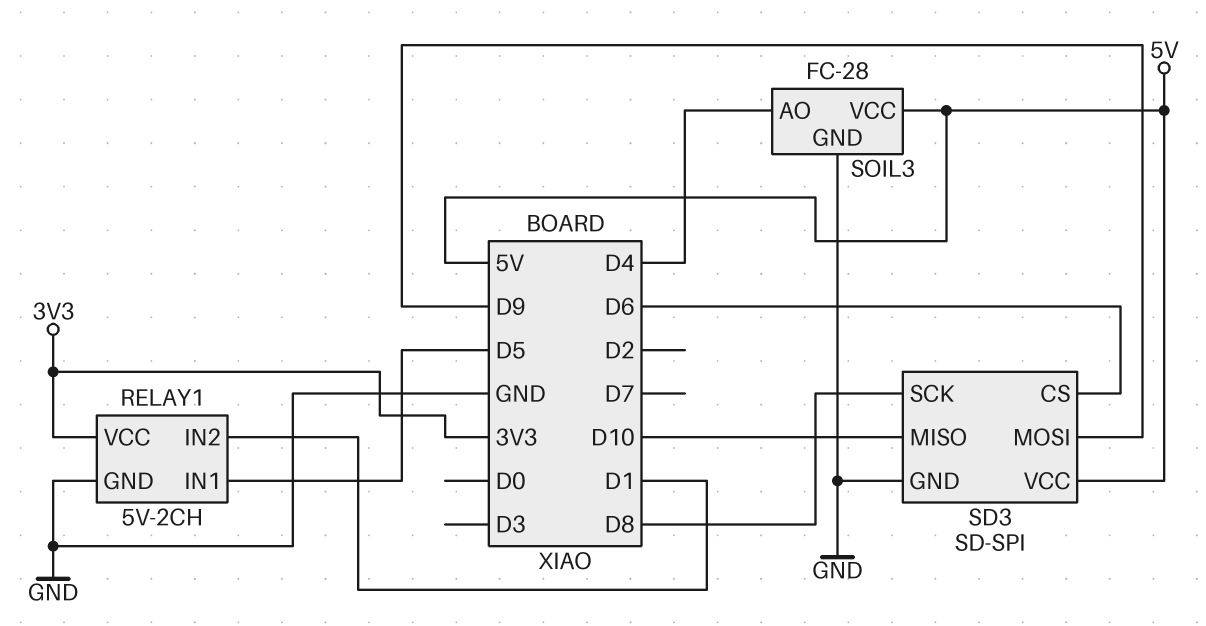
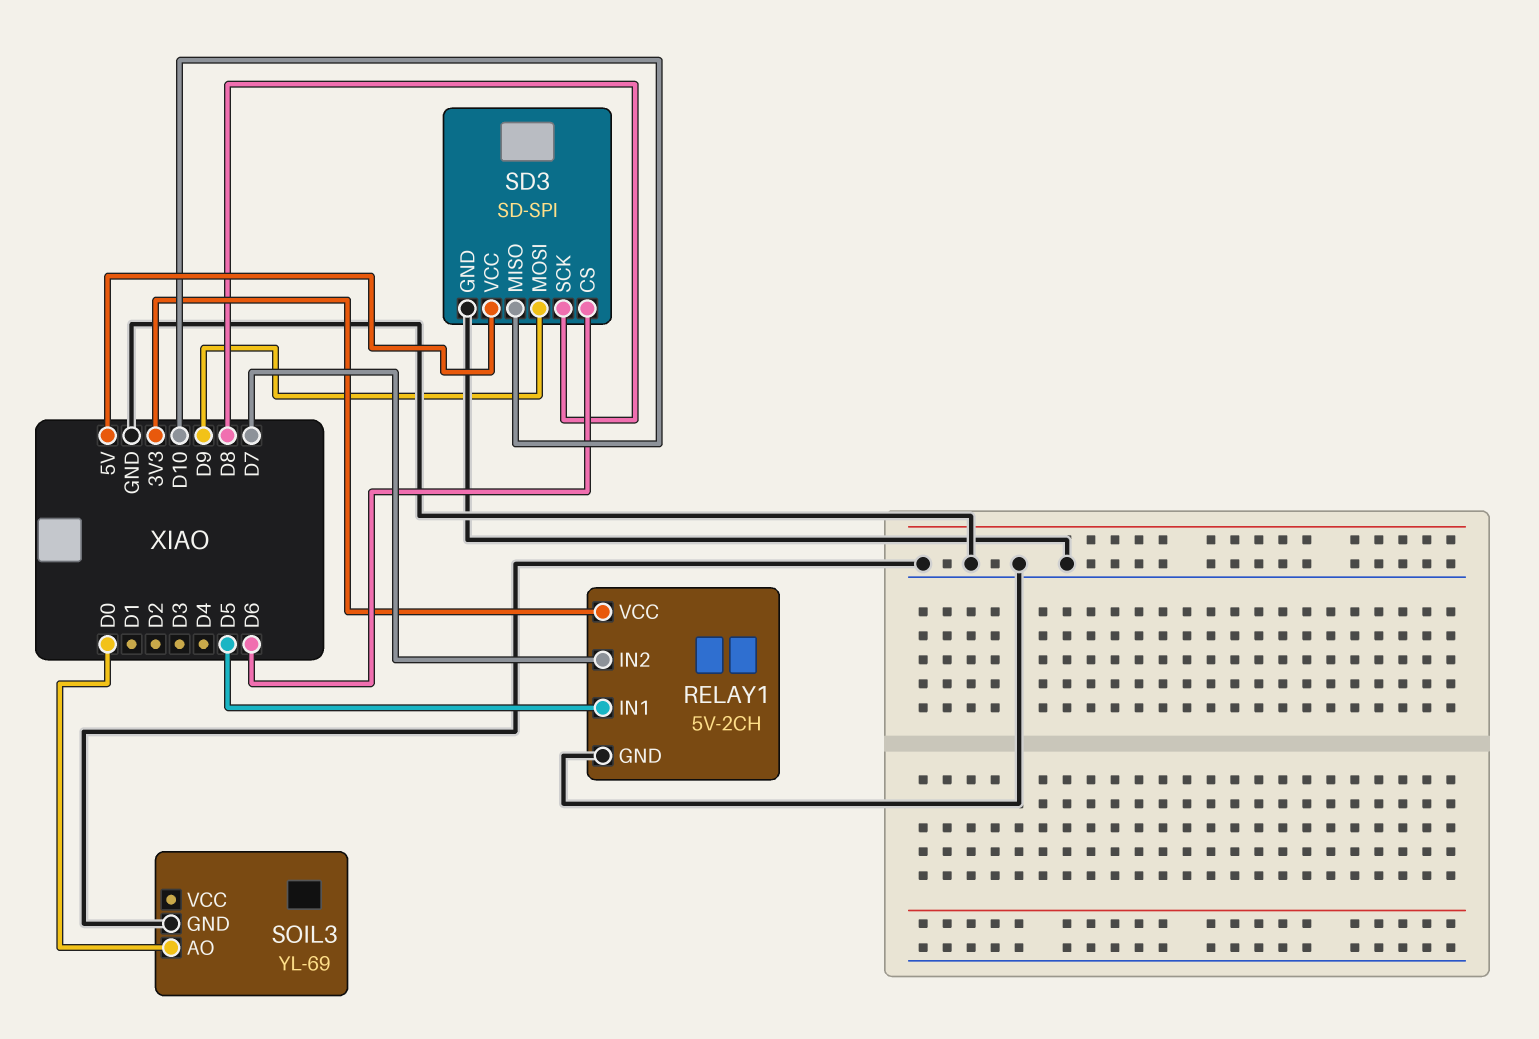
RELAY1 pin IN2: D1 -> D7
SOIL3: FC-28 -> YL-69
SOIL3 pin AO: D4 -> D0
SOIL3 pin VCC: 5V -> none

